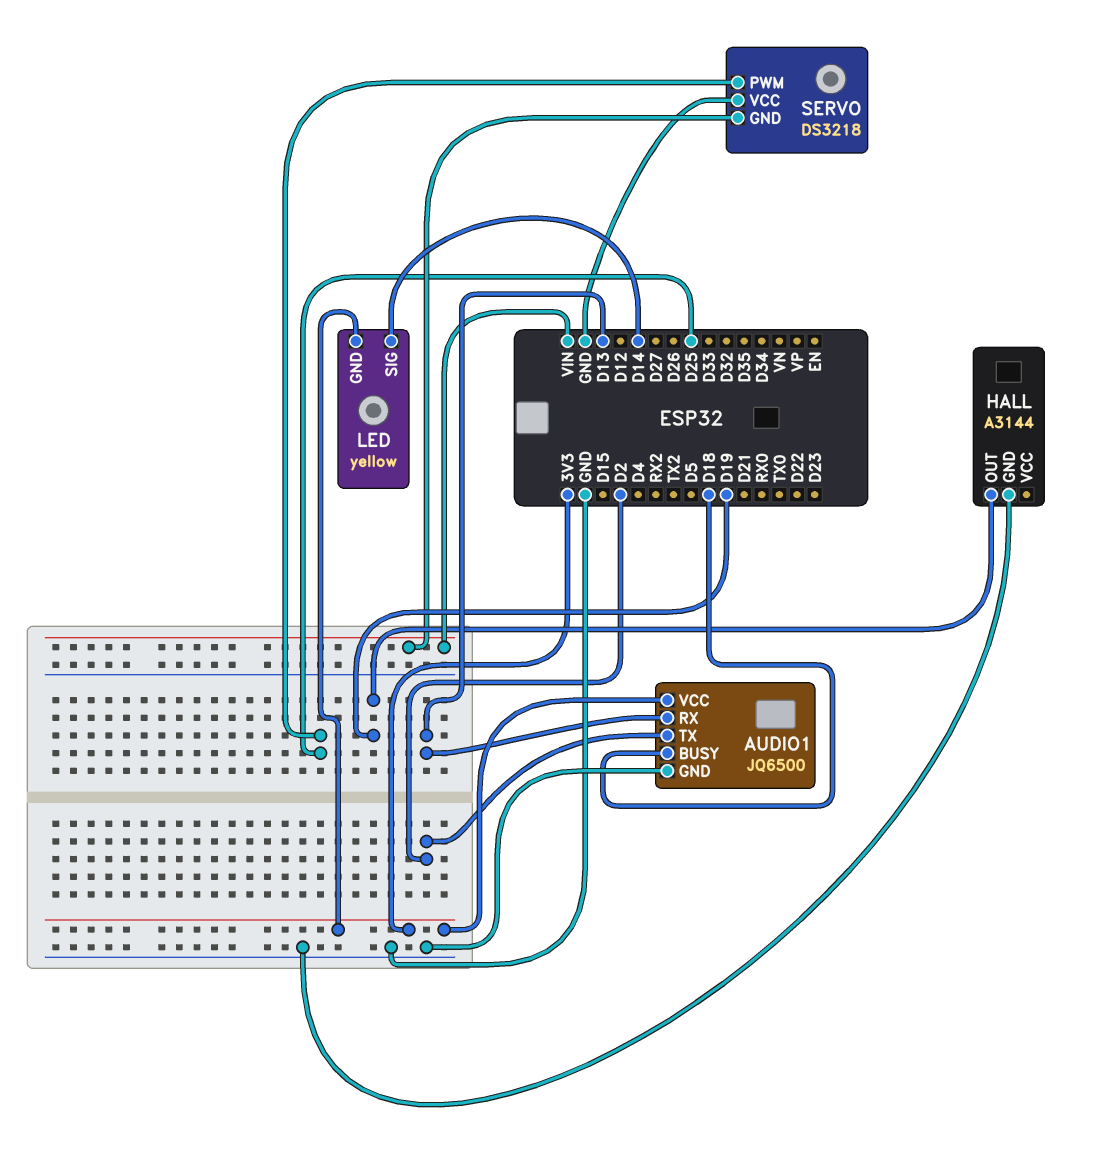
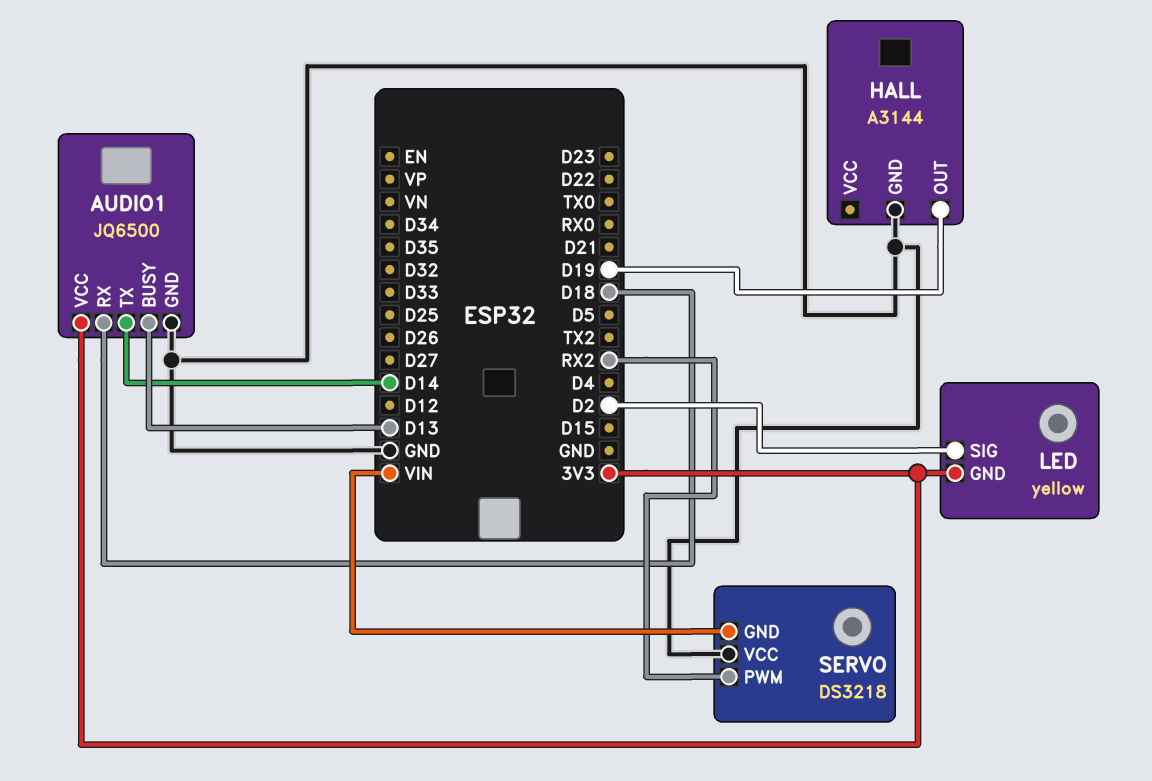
AUDIO1 pin BUSY: D18 -> D13
AUDIO1 pin RX: D13 -> D18
AUDIO1 pin TX: D2 -> D14
LED pin SIG: D14 -> D2
SERVO pin PWM: D25 -> RX2

